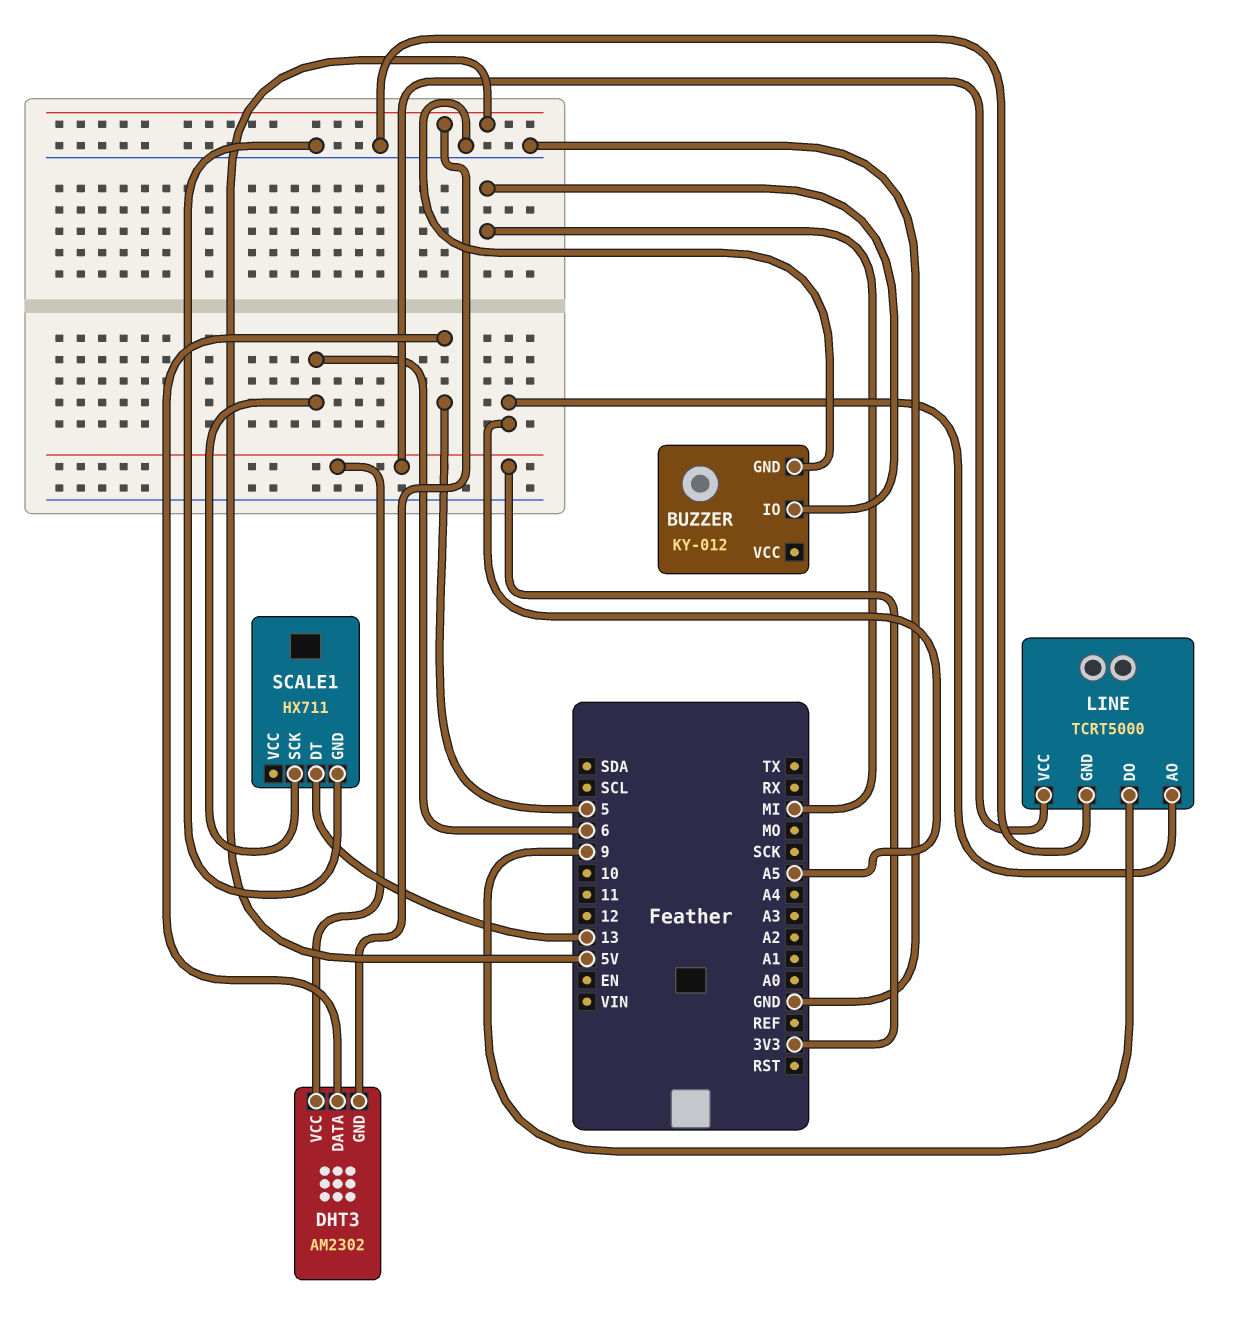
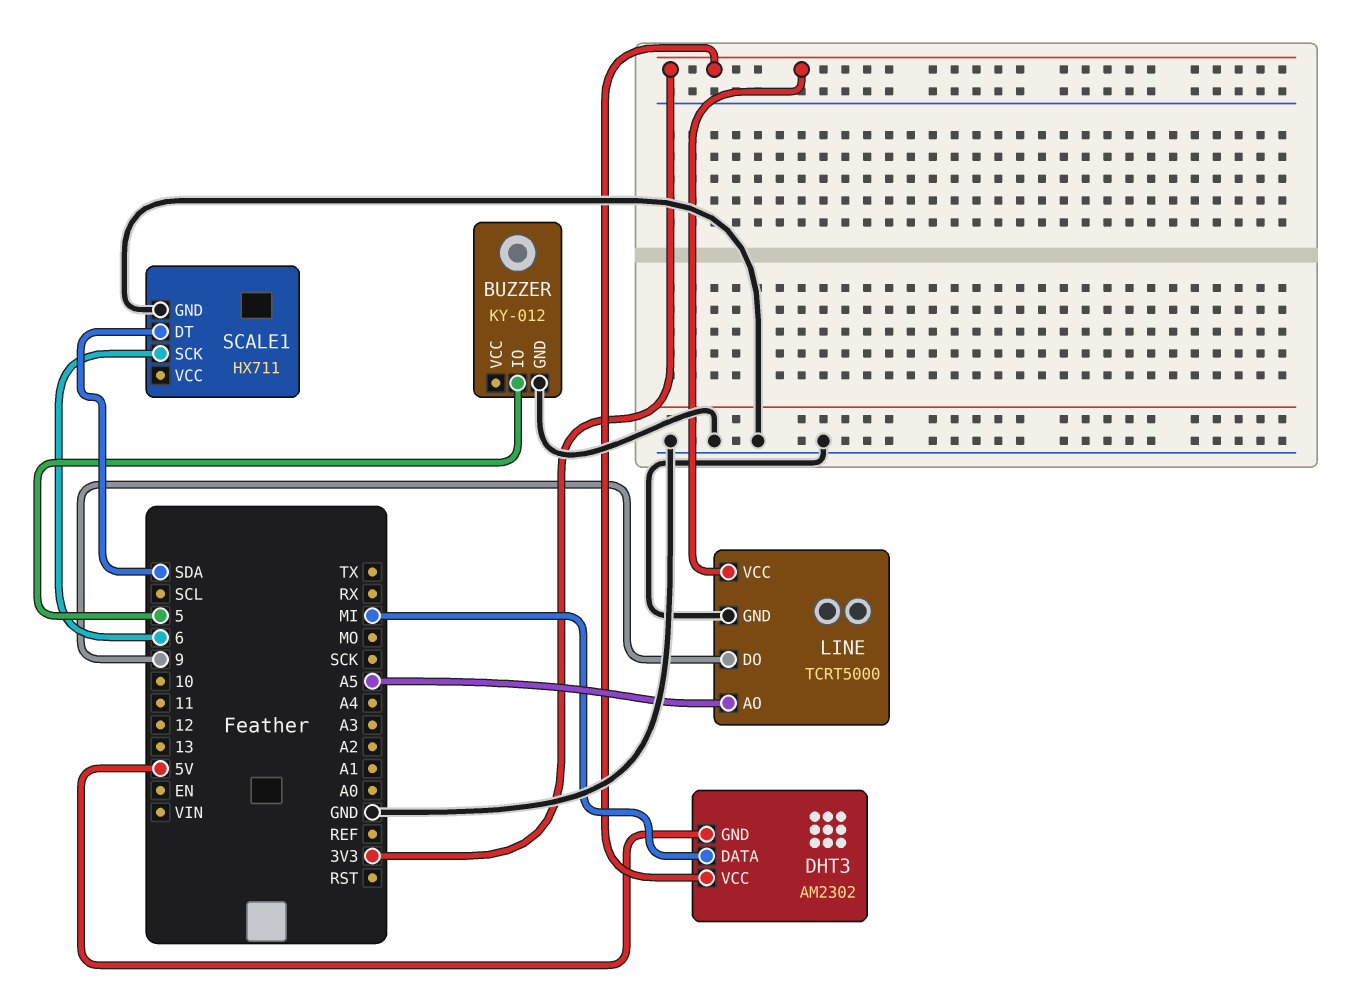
BUZZER pin IO: MI -> 5
DHT3 pin DATA: 5 -> MI
SCALE1 pin DT: 13 -> SDA

